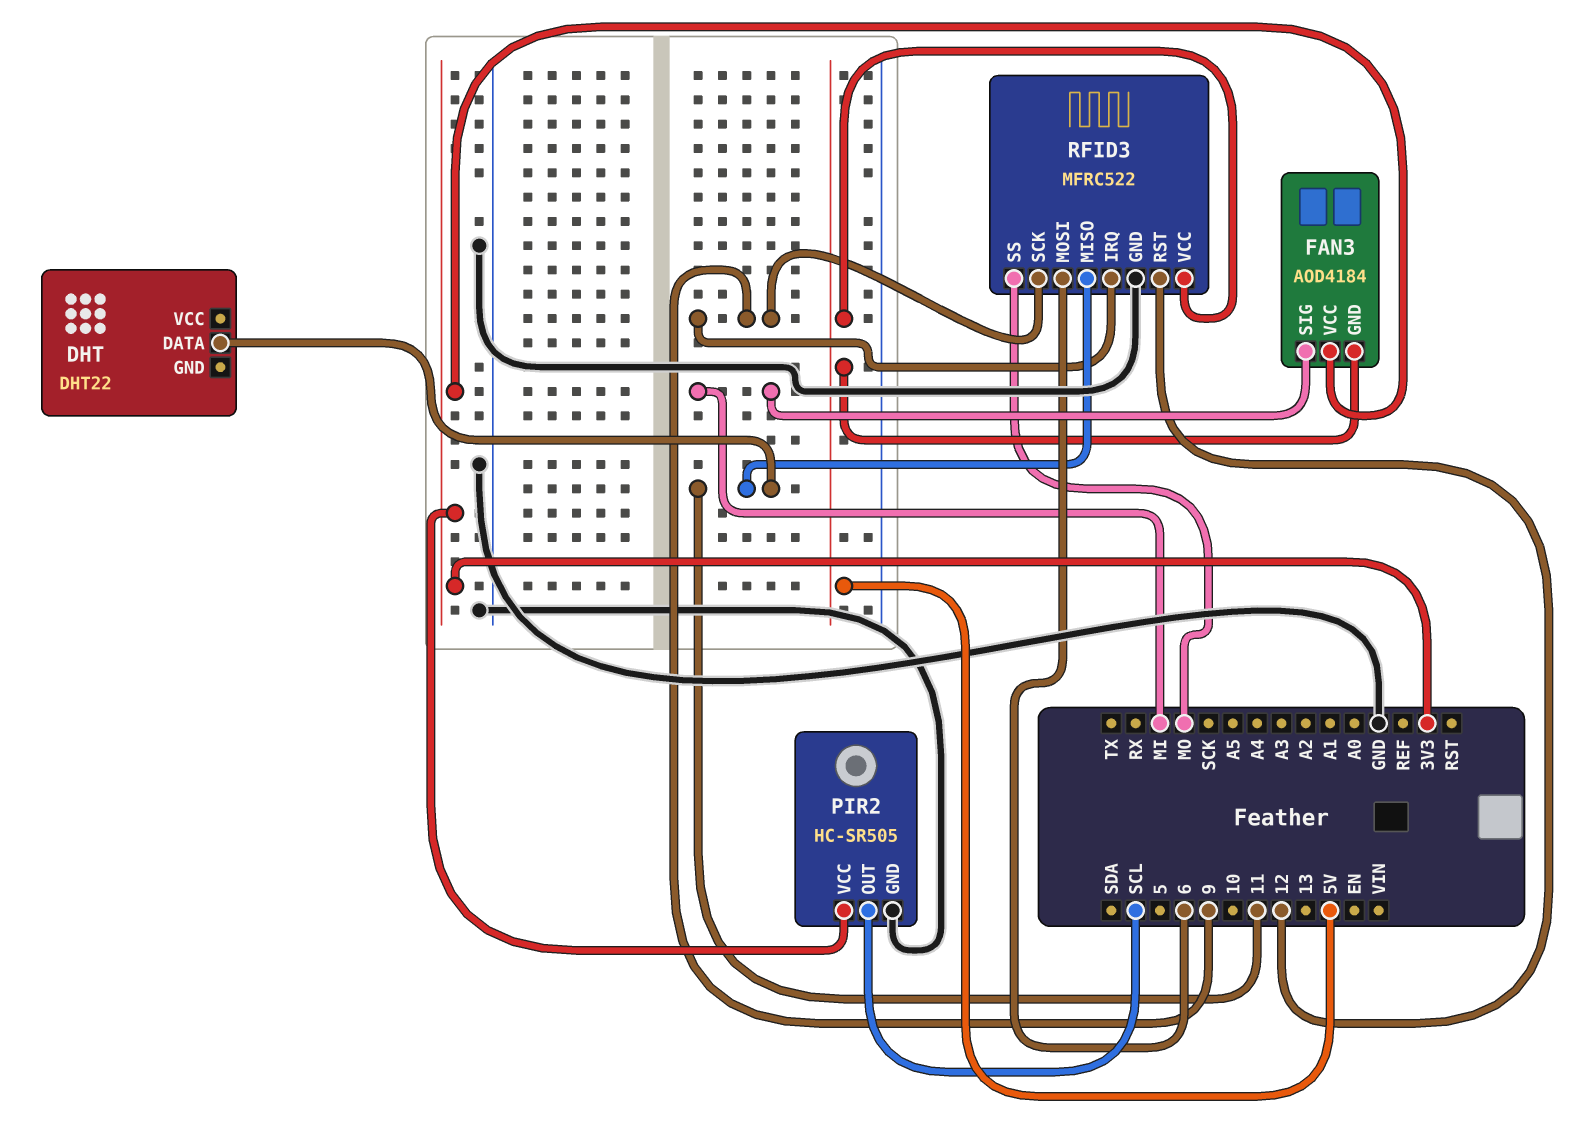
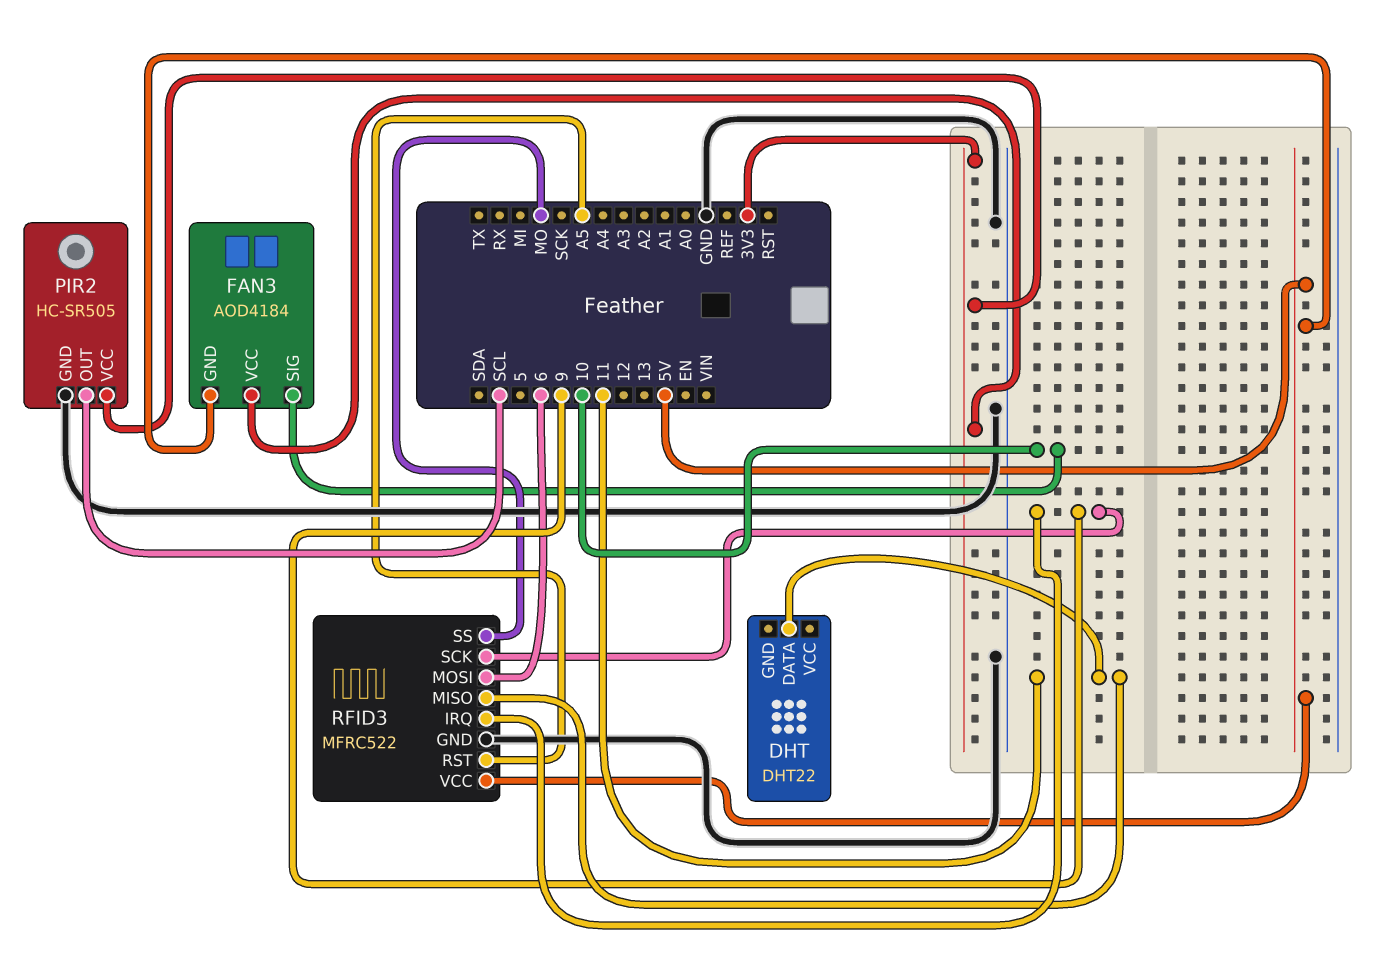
FAN3 pin SIG: MI -> 10
RFID3 pin RST: 12 -> A5

